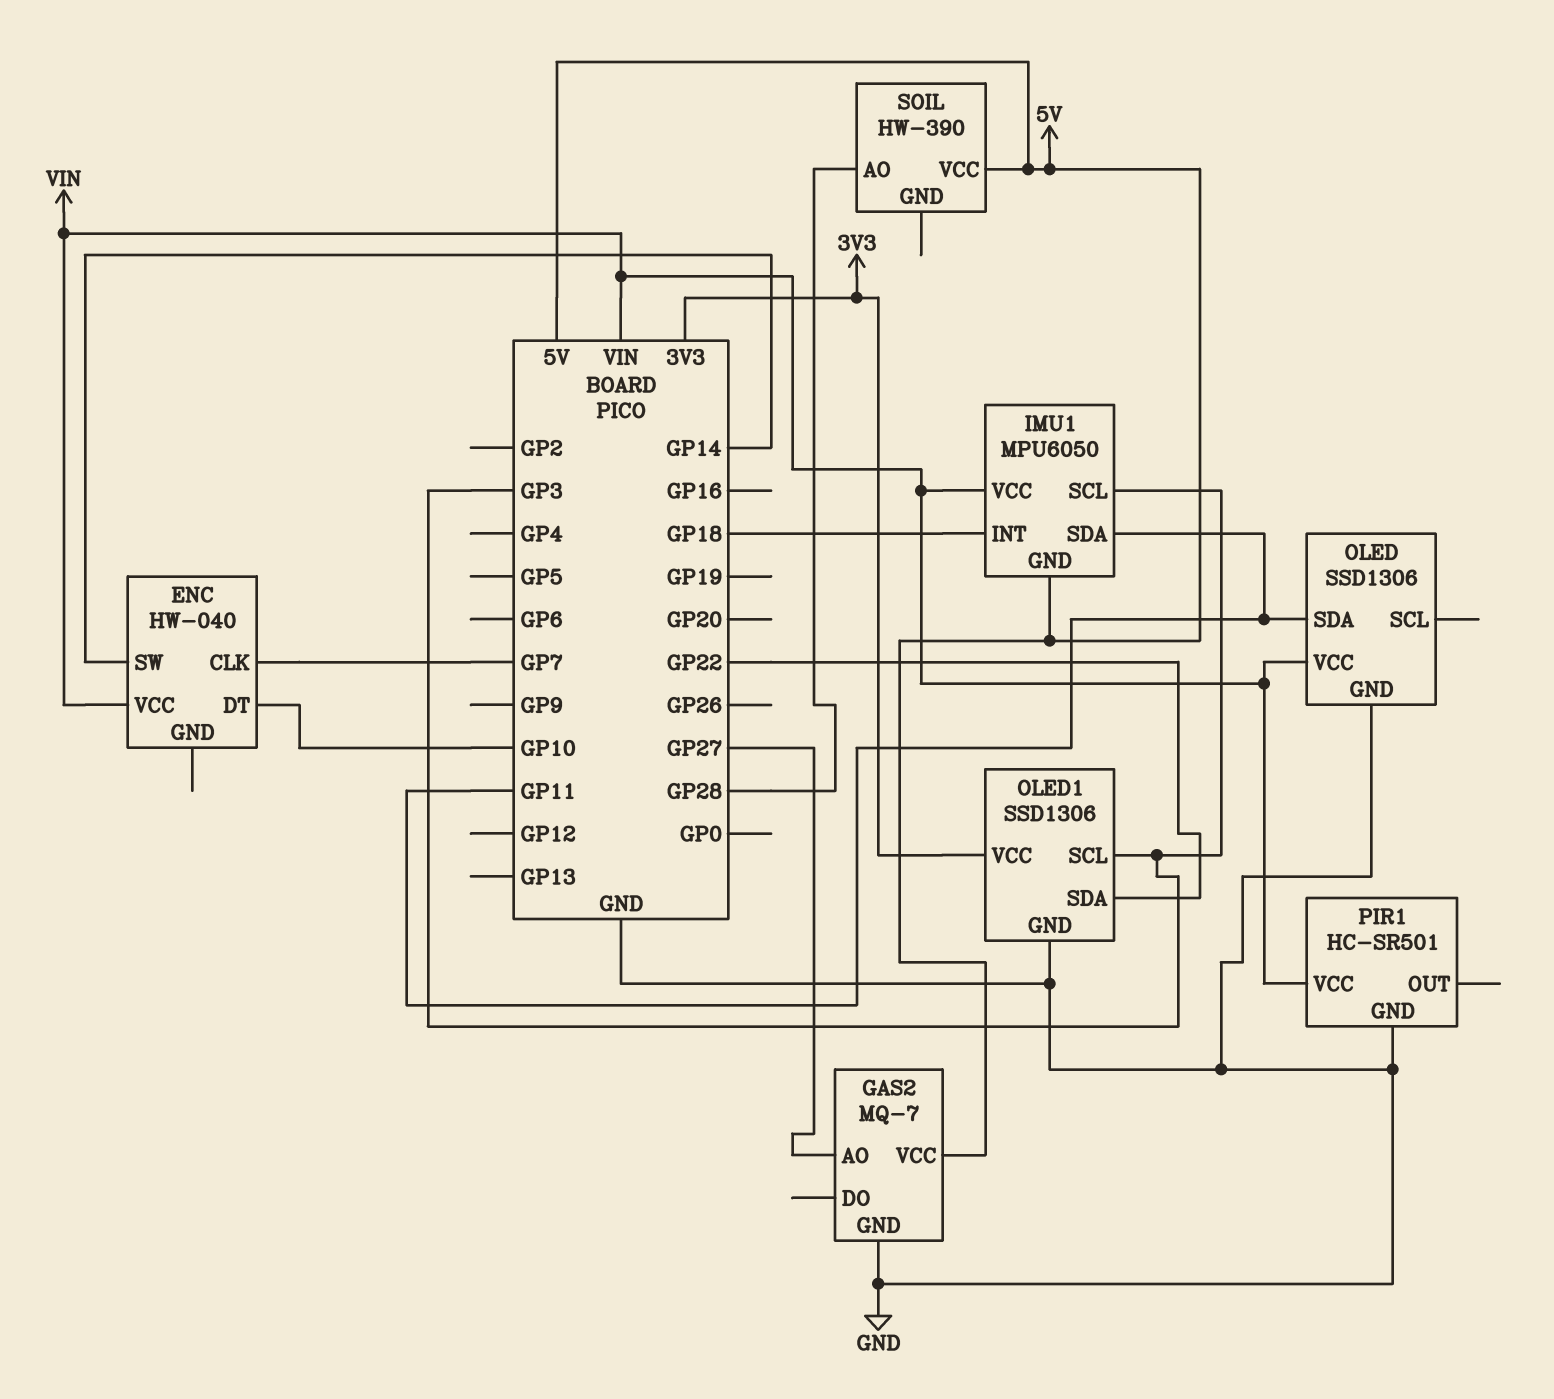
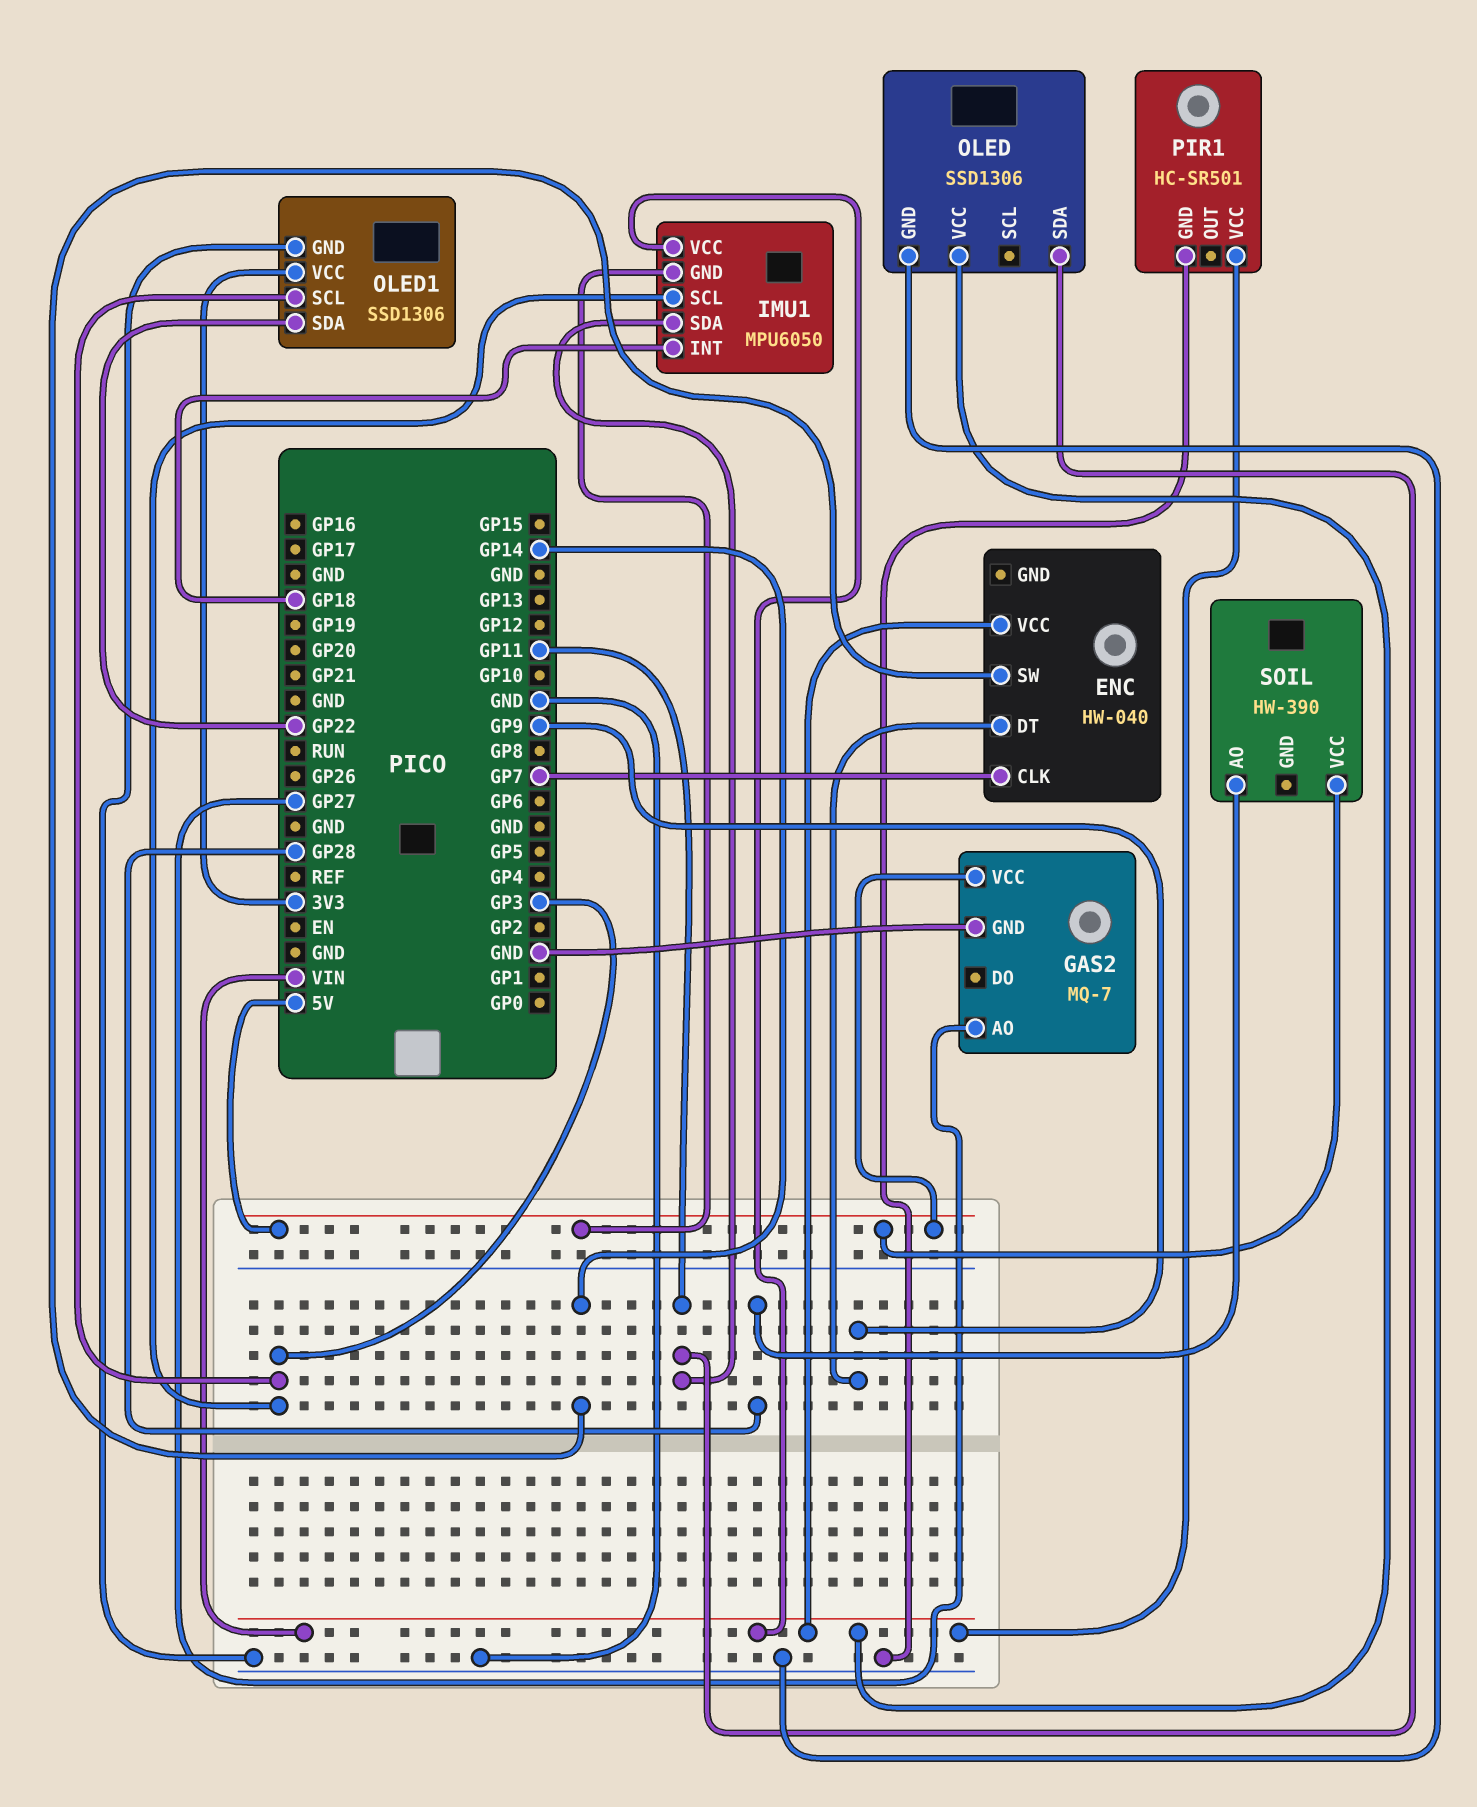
ENC pin DT: GP10 -> GP9

